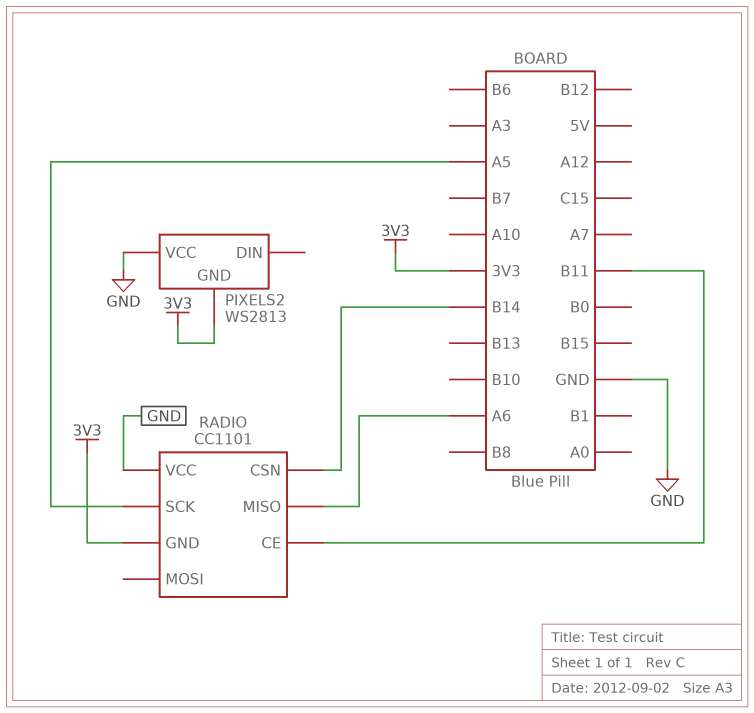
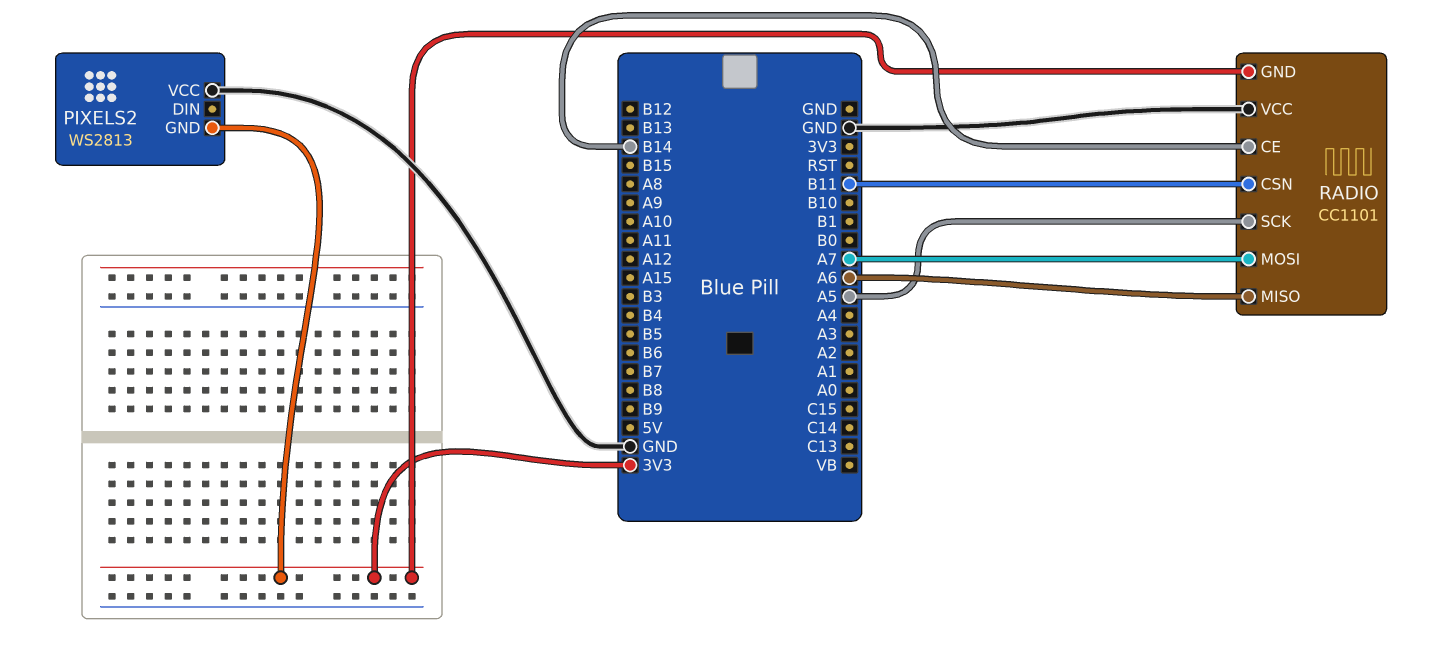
RADIO pin CE: B11 -> B14
RADIO pin CSN: B14 -> B11
RADIO pin MOSI: none -> A7

